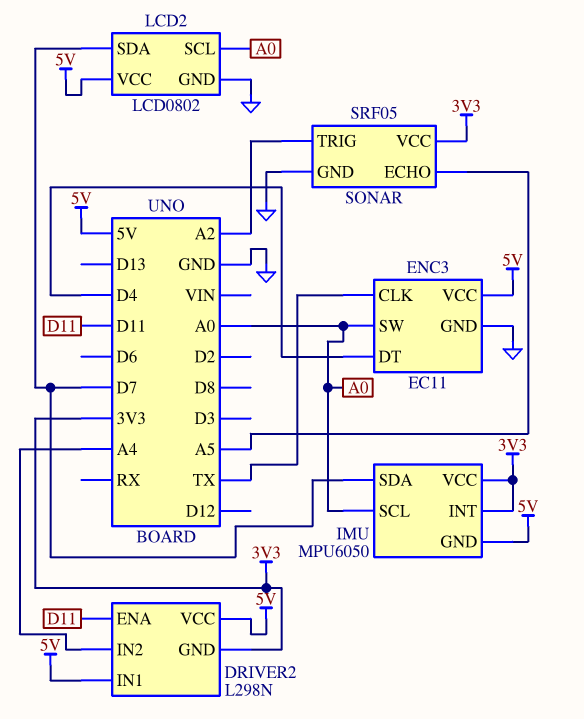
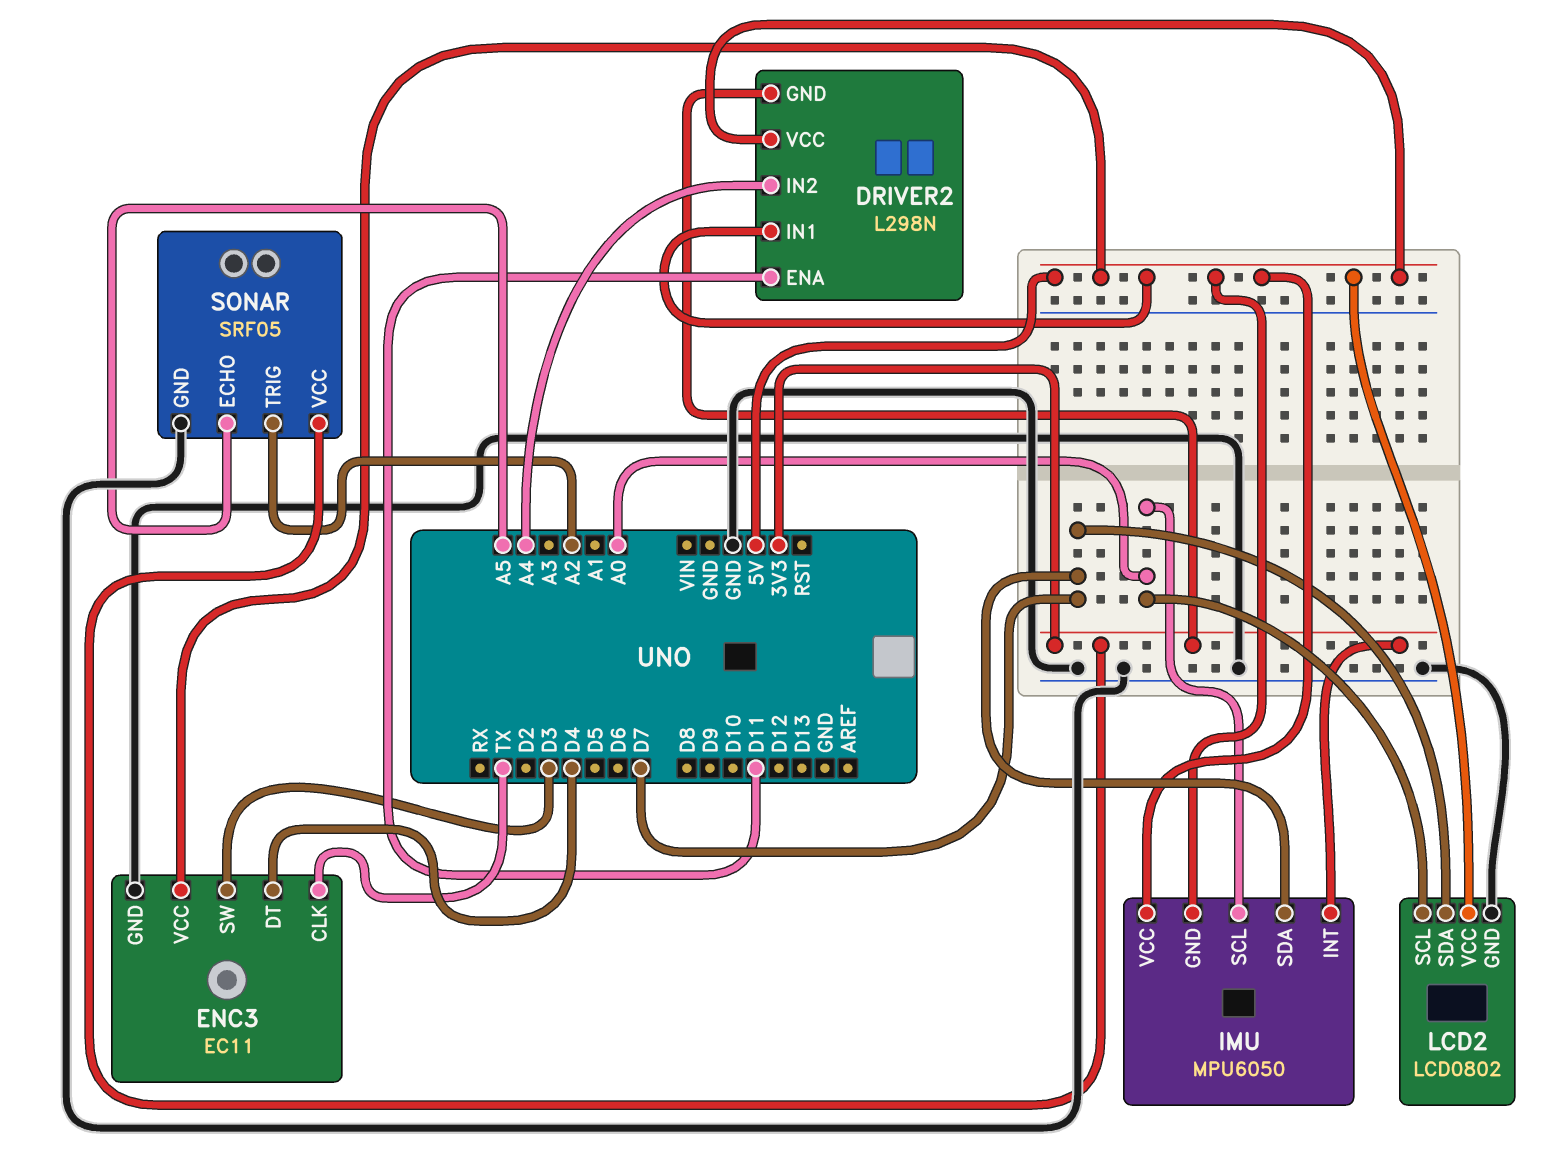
ENC3 pin SW: A0 -> D3
IMU pin VCC: 3V3 -> 5V

